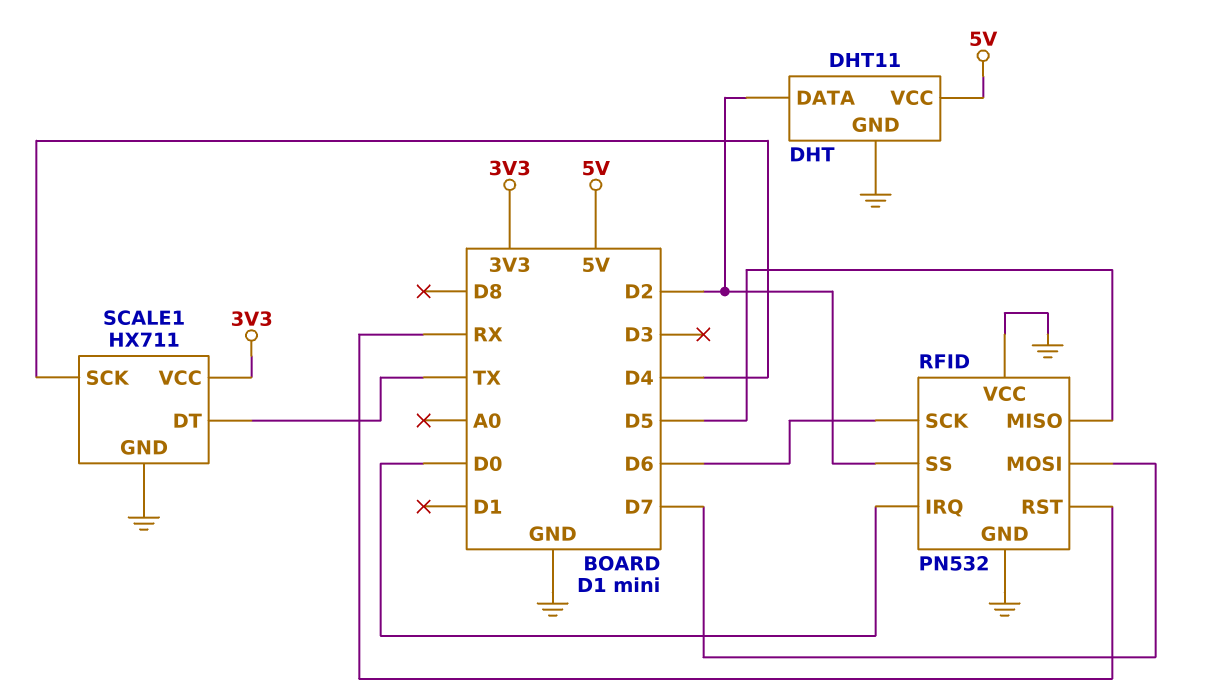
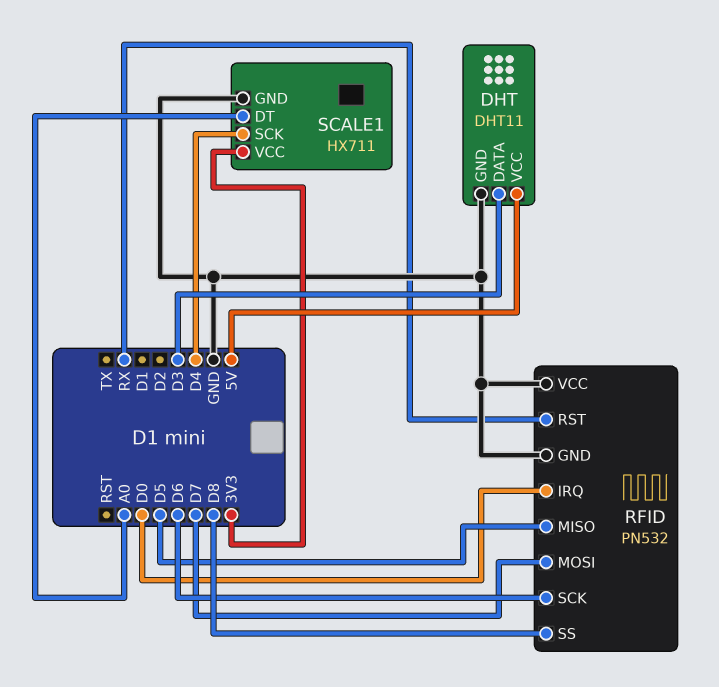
DHT pin DATA: D2 -> D3
RFID pin SS: D2 -> D8
SCALE1 pin DT: TX -> A0

